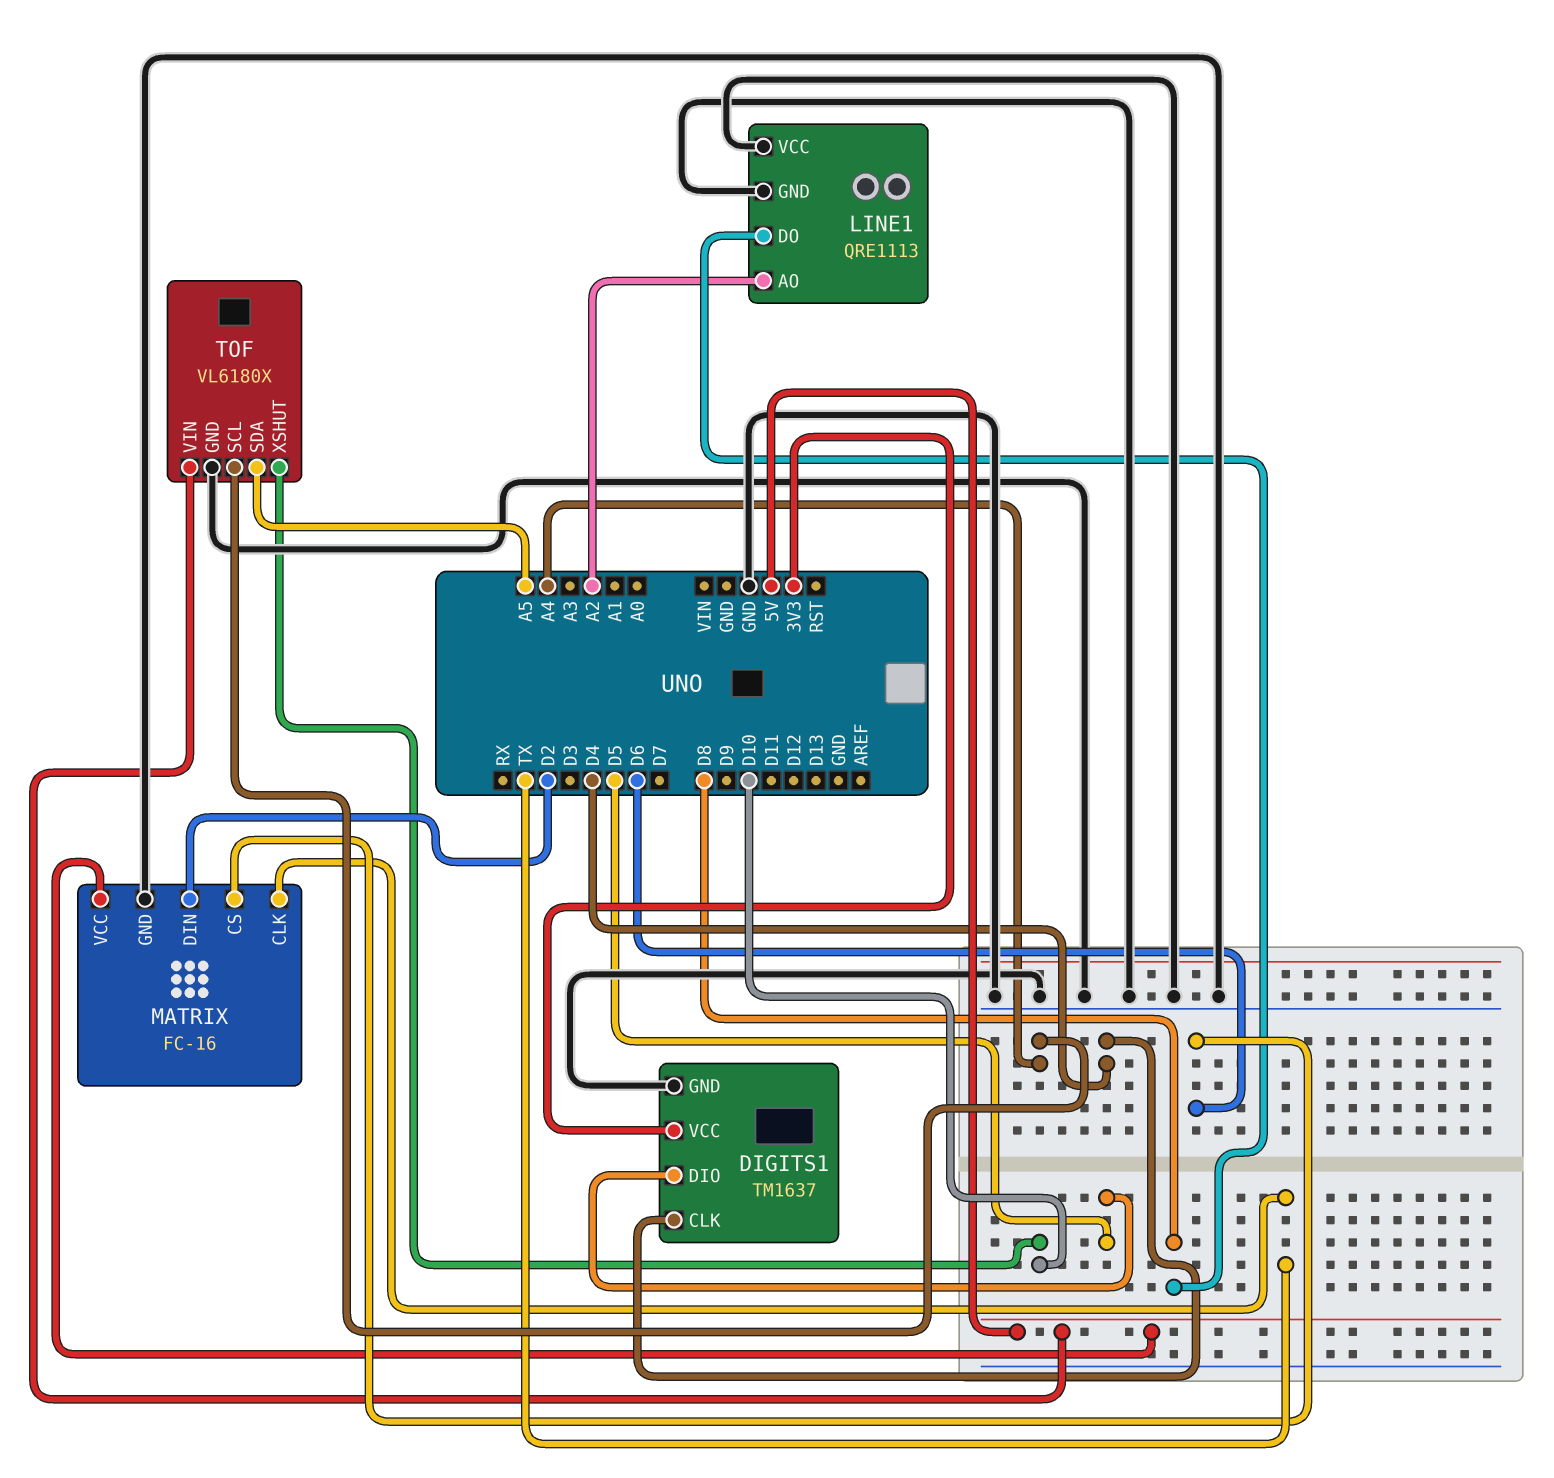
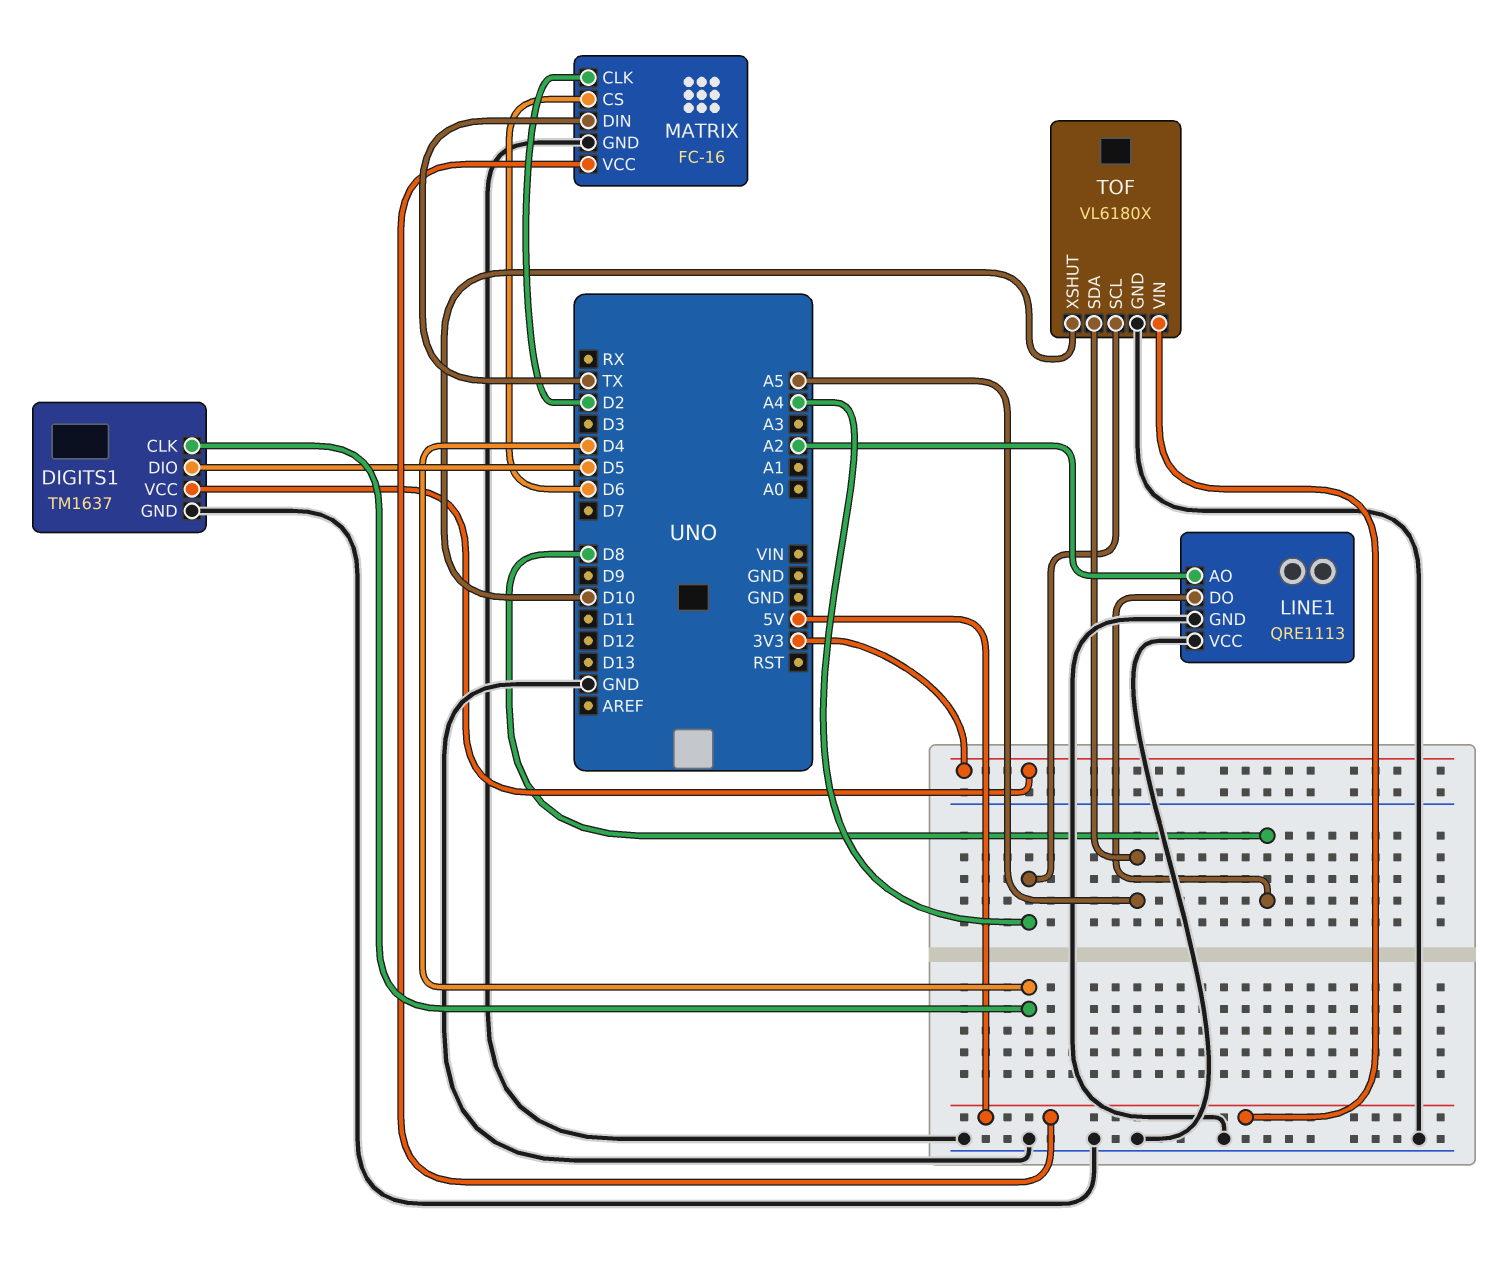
MATRIX pin CLK: TX -> D2
MATRIX pin DIN: D2 -> TX

